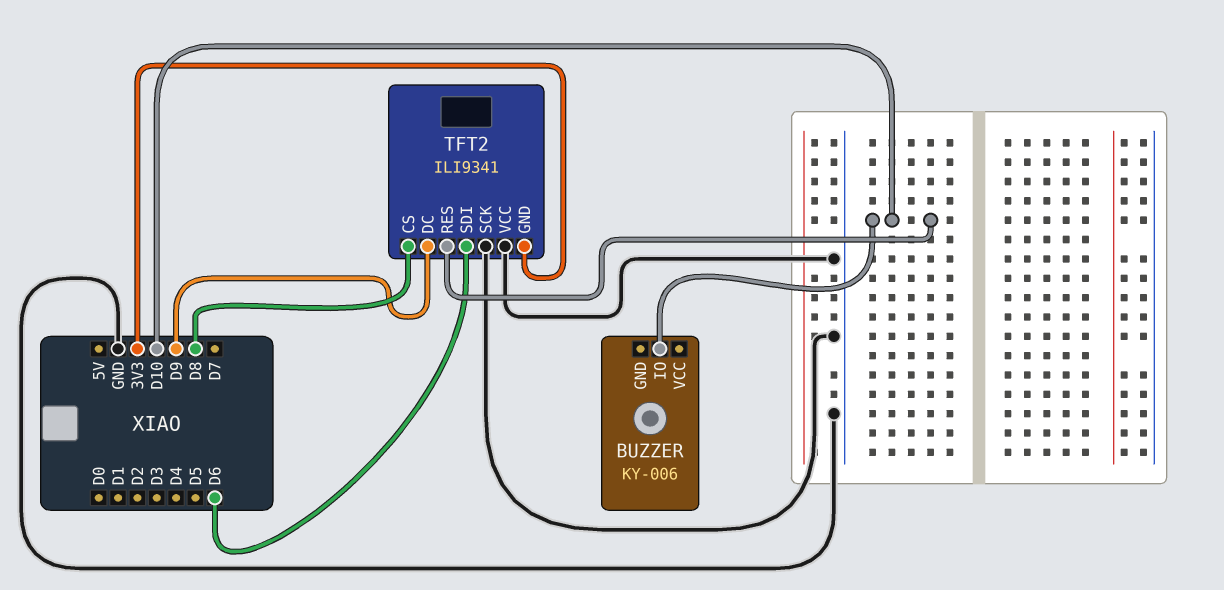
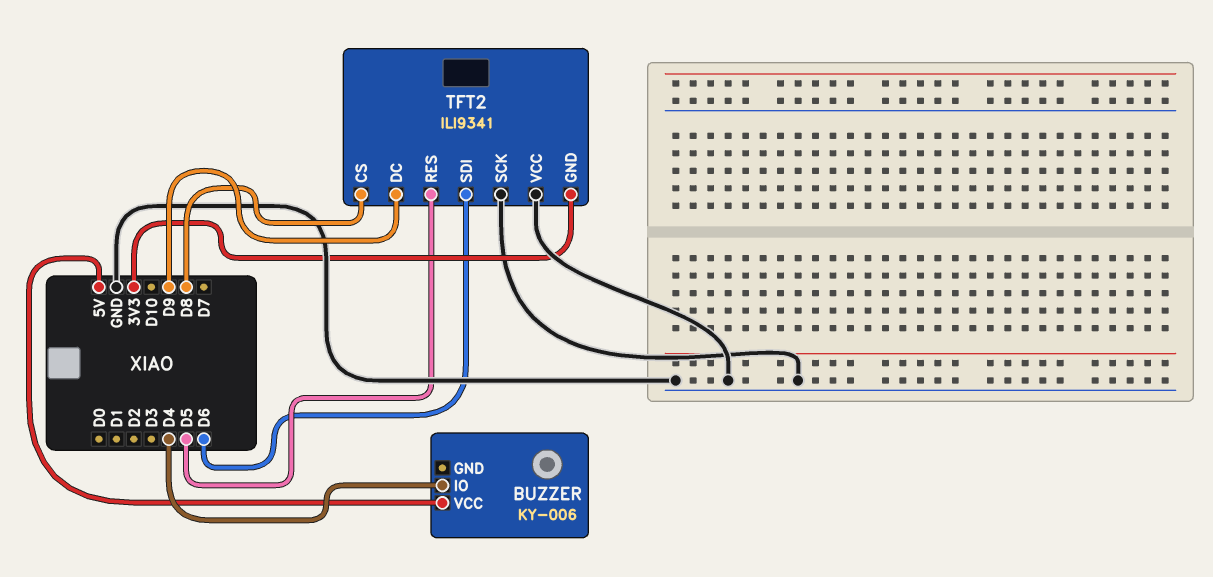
BUZZER pin IO: D10 -> D4
BUZZER pin VCC: none -> 5V
TFT2 pin RES: D10 -> D5

